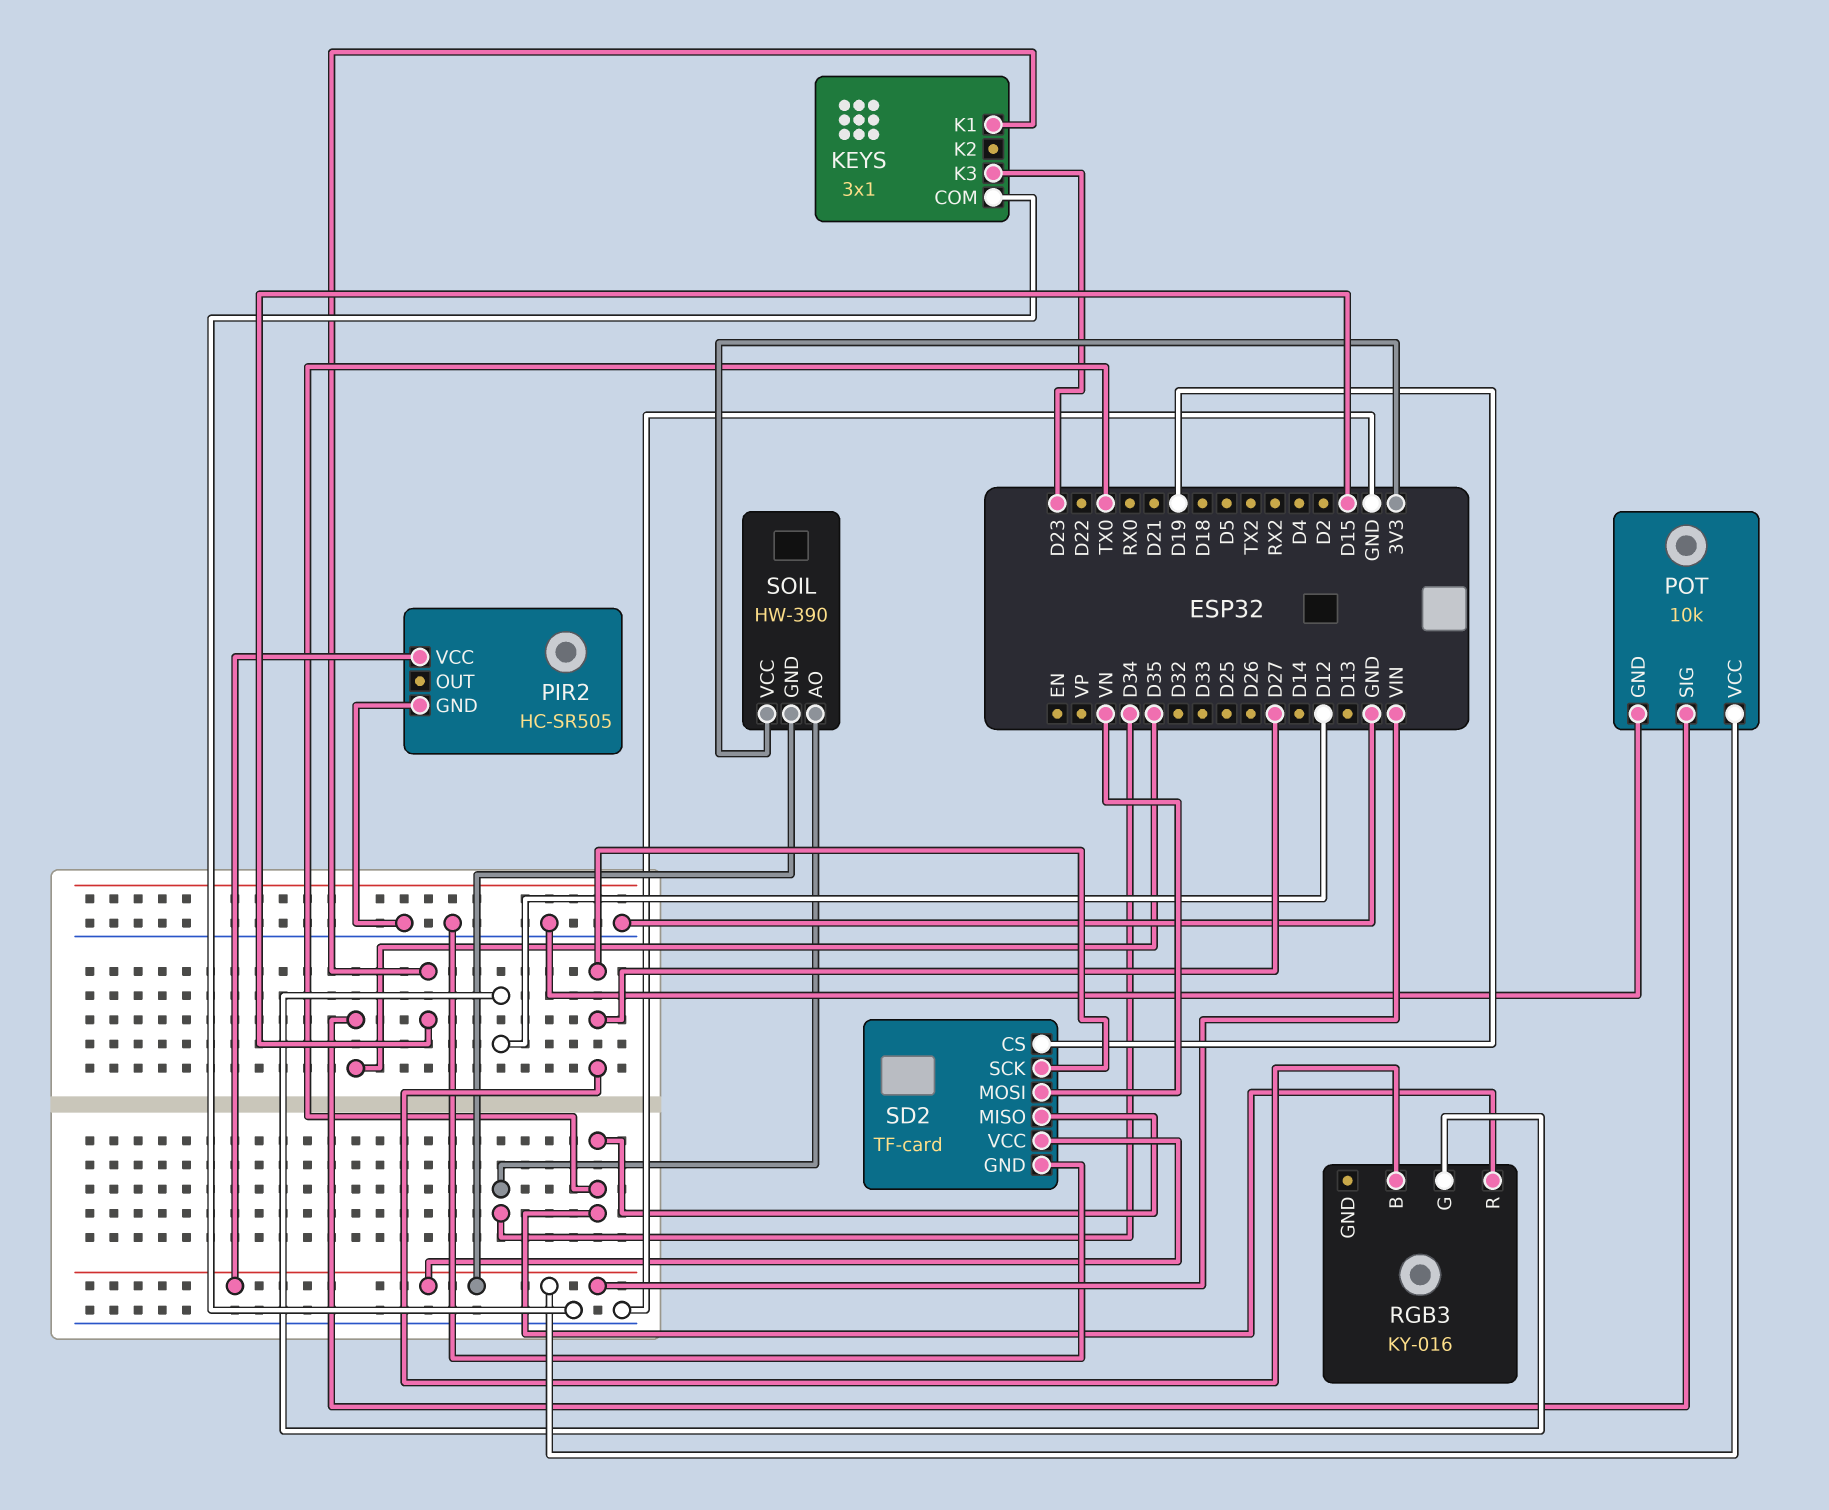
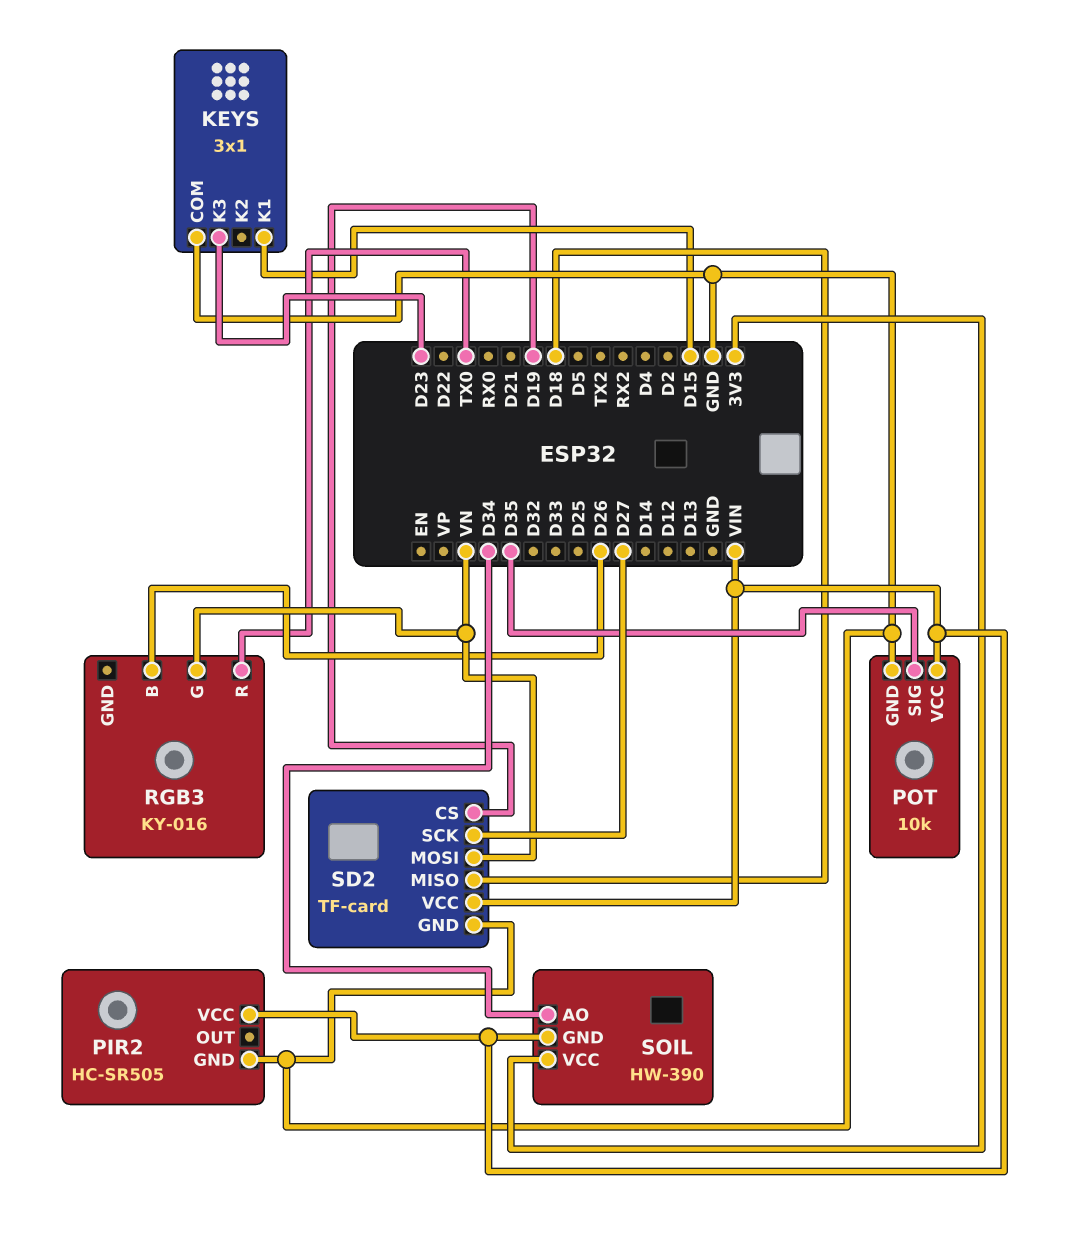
RGB3 pin B: D27 -> D26
RGB3 pin G: D12 -> VN
SD2 pin MISO: TX0 -> D18

